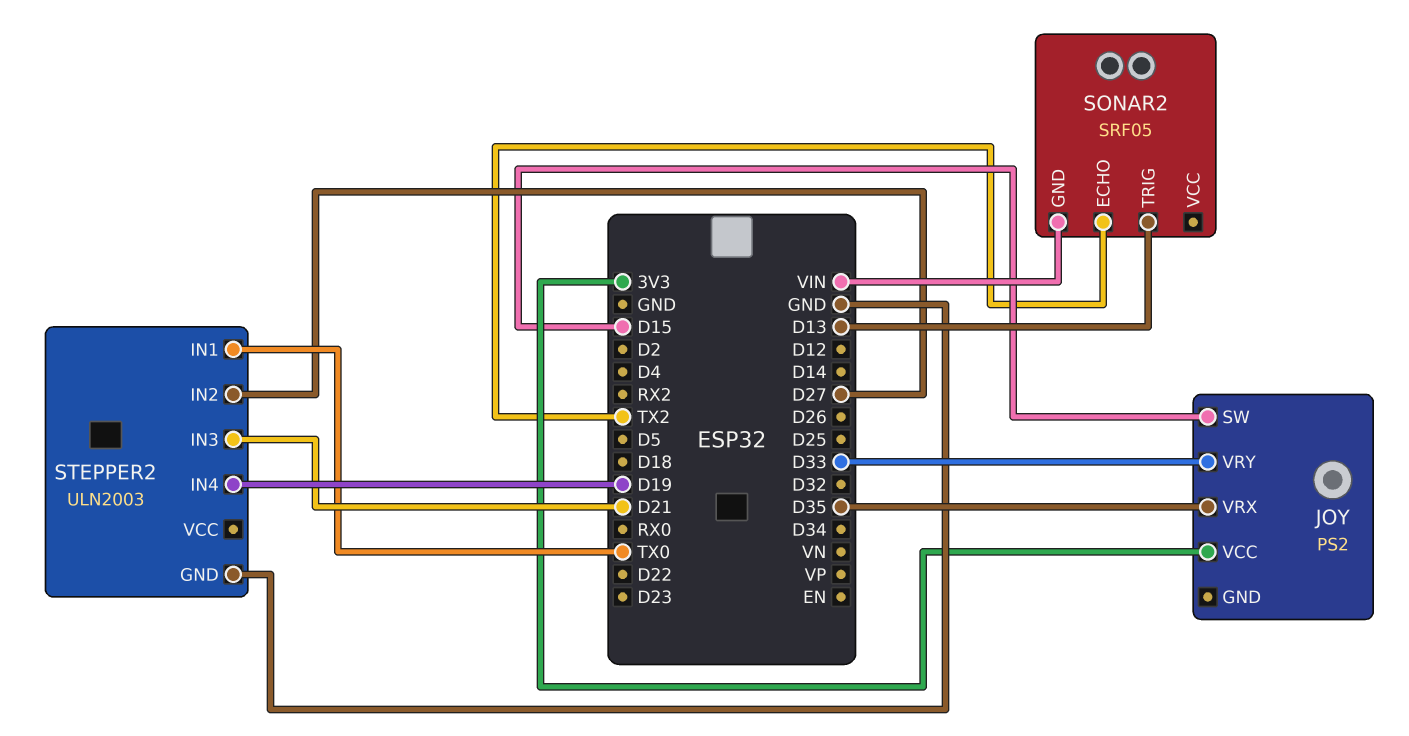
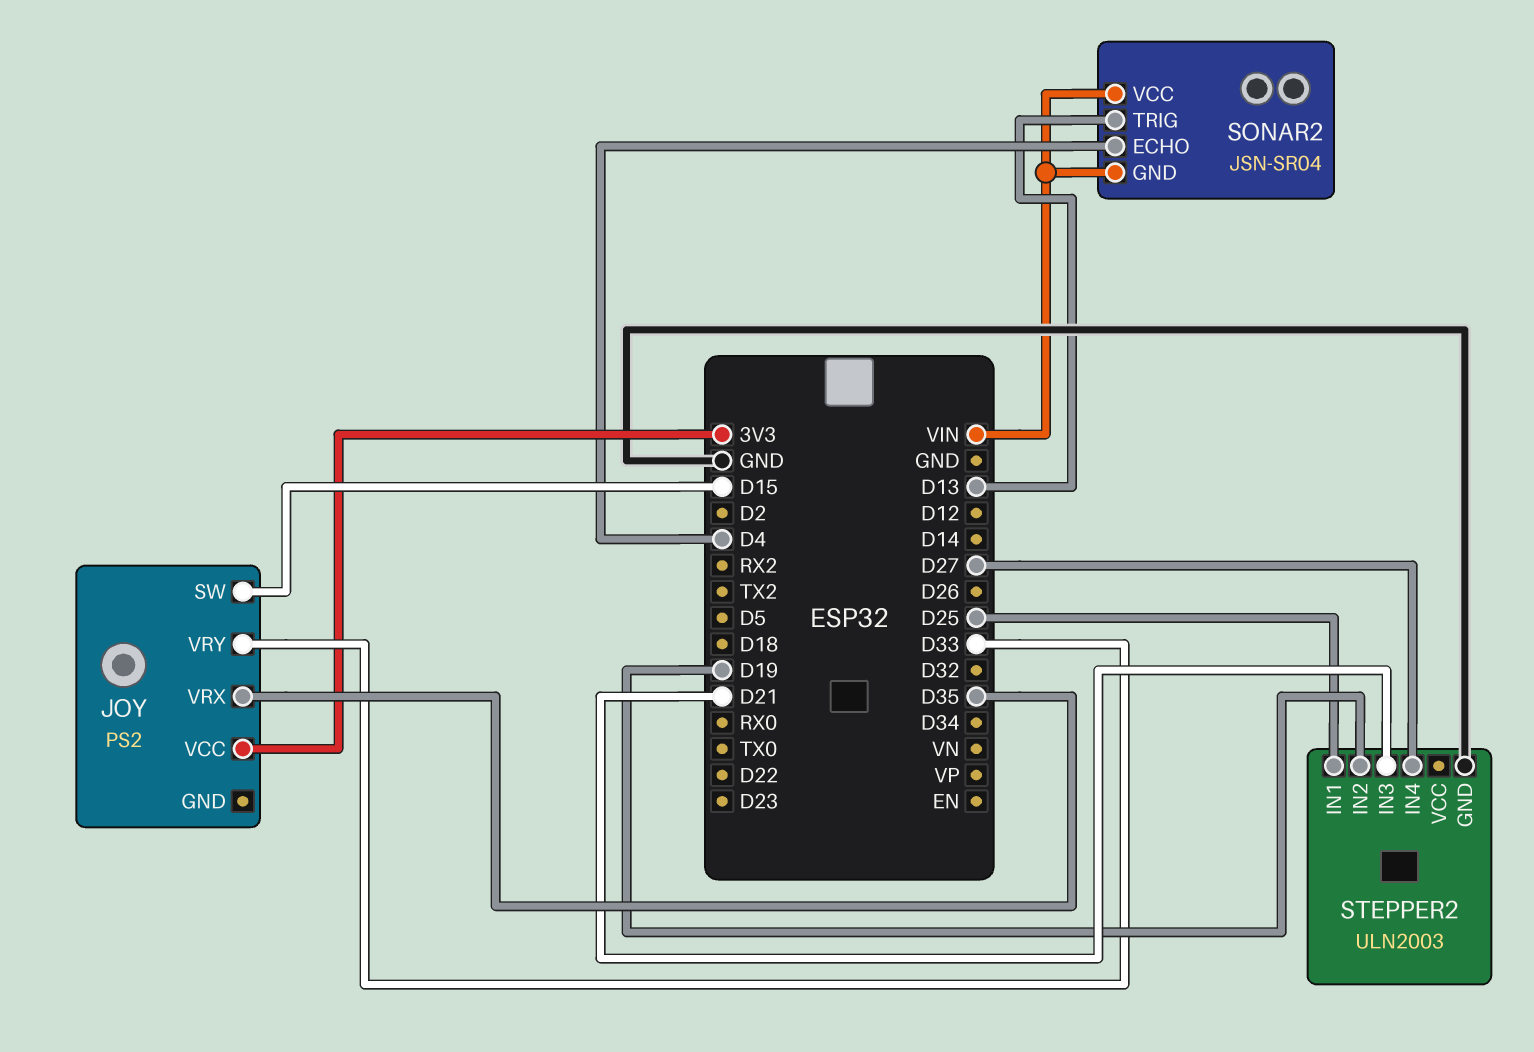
SONAR2: SRF05 -> JSN-SR04
SONAR2 pin ECHO: TX2 -> D4
SONAR2 pin VCC: none -> VIN
STEPPER2 pin IN1: TX0 -> D25
STEPPER2 pin IN2: D27 -> D19
STEPPER2 pin IN4: D19 -> D27

